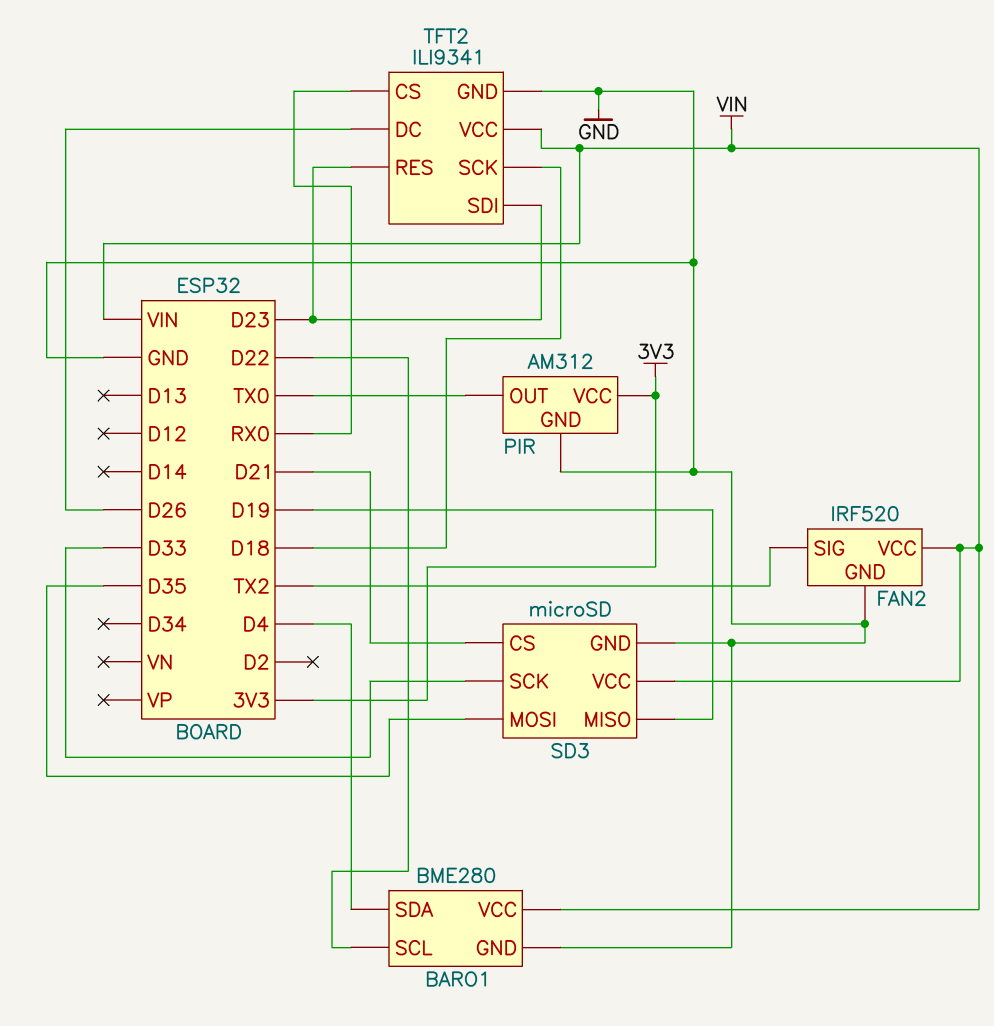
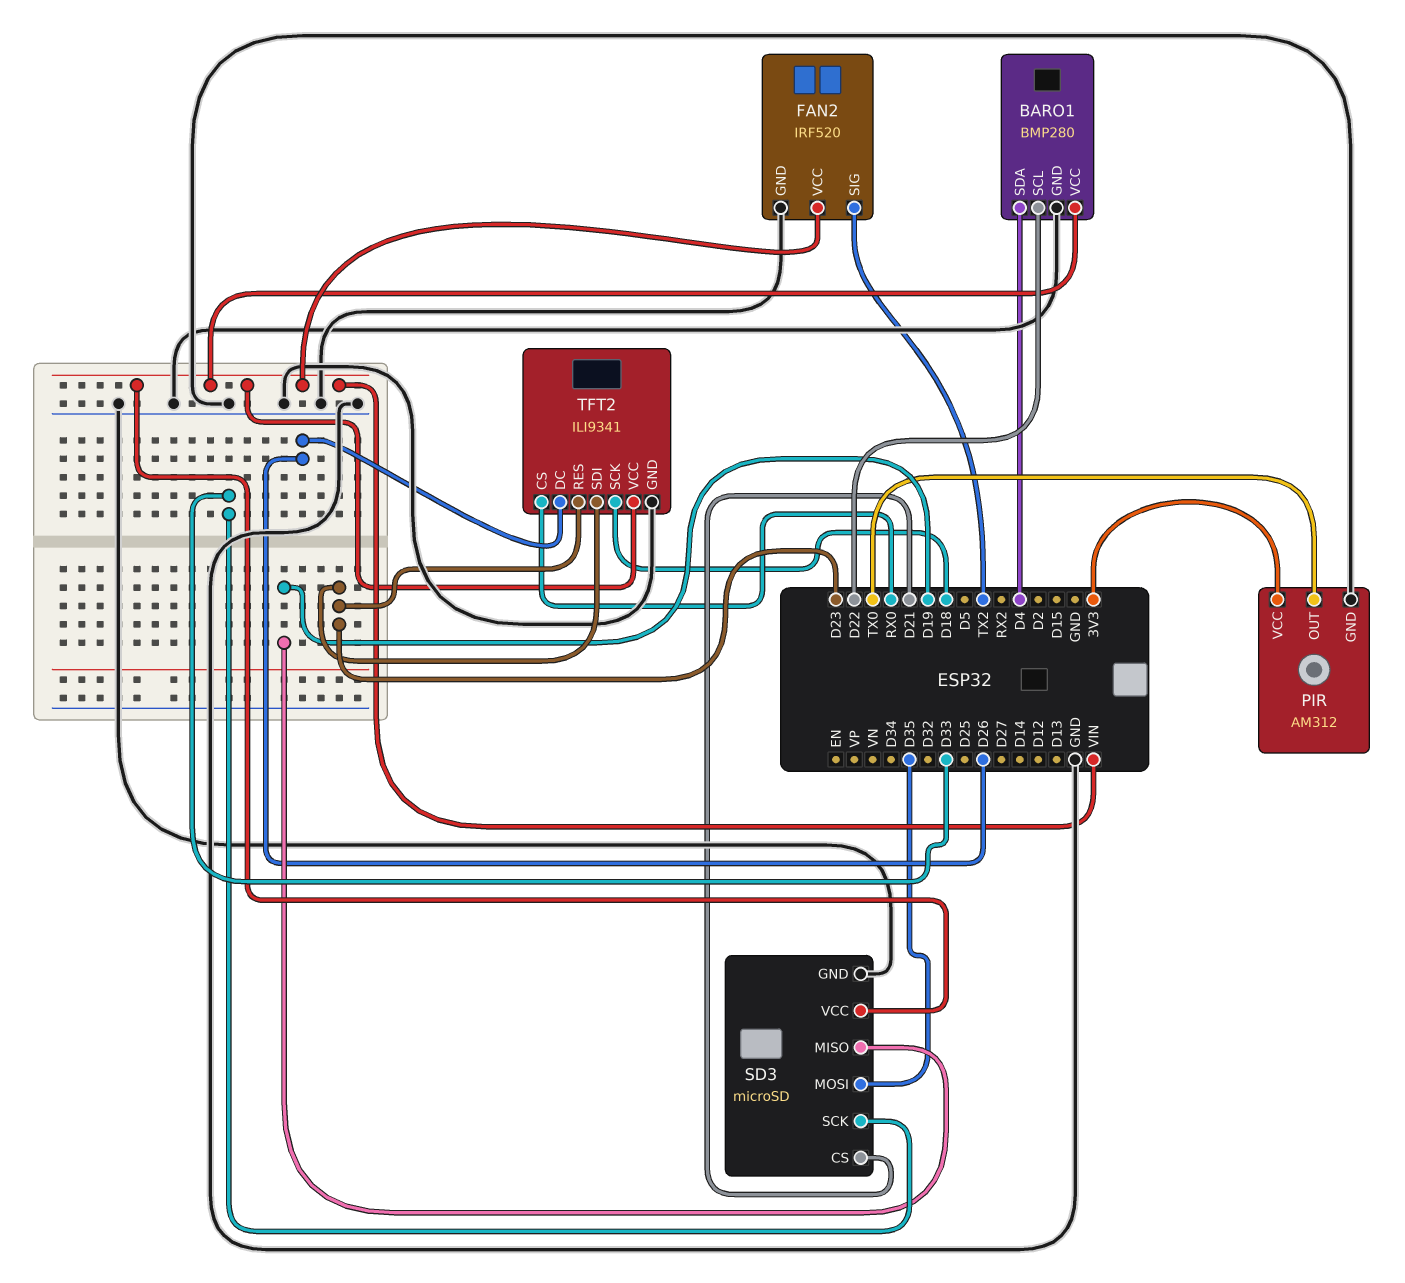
BARO1: BME280 -> BMP280

